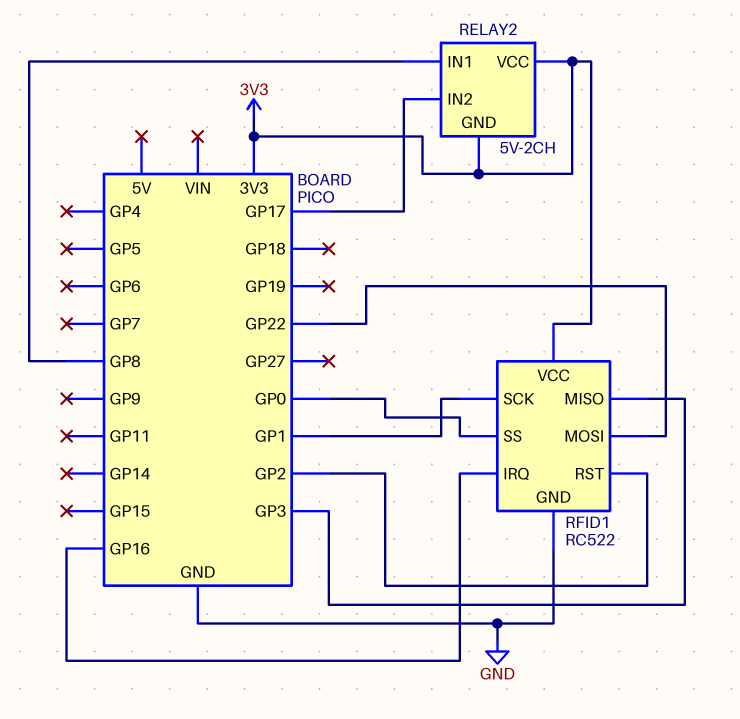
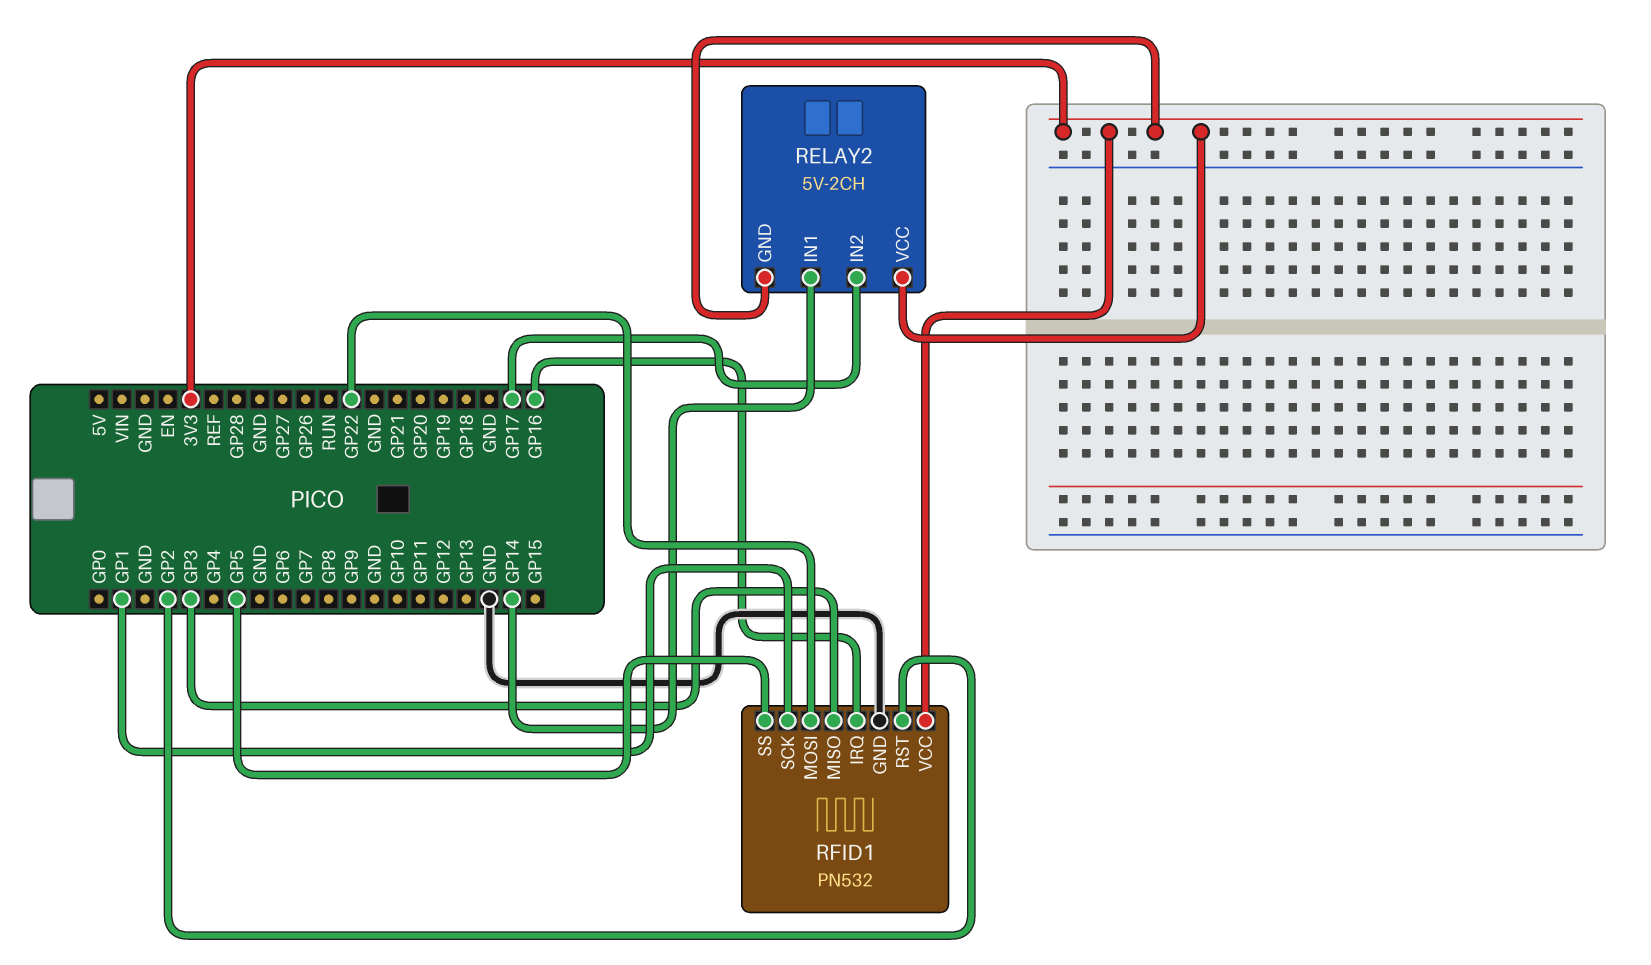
RELAY2 pin IN1: GP8 -> GP14
RFID1: RC522 -> PN532
RFID1 pin SS: GP0 -> GP5

